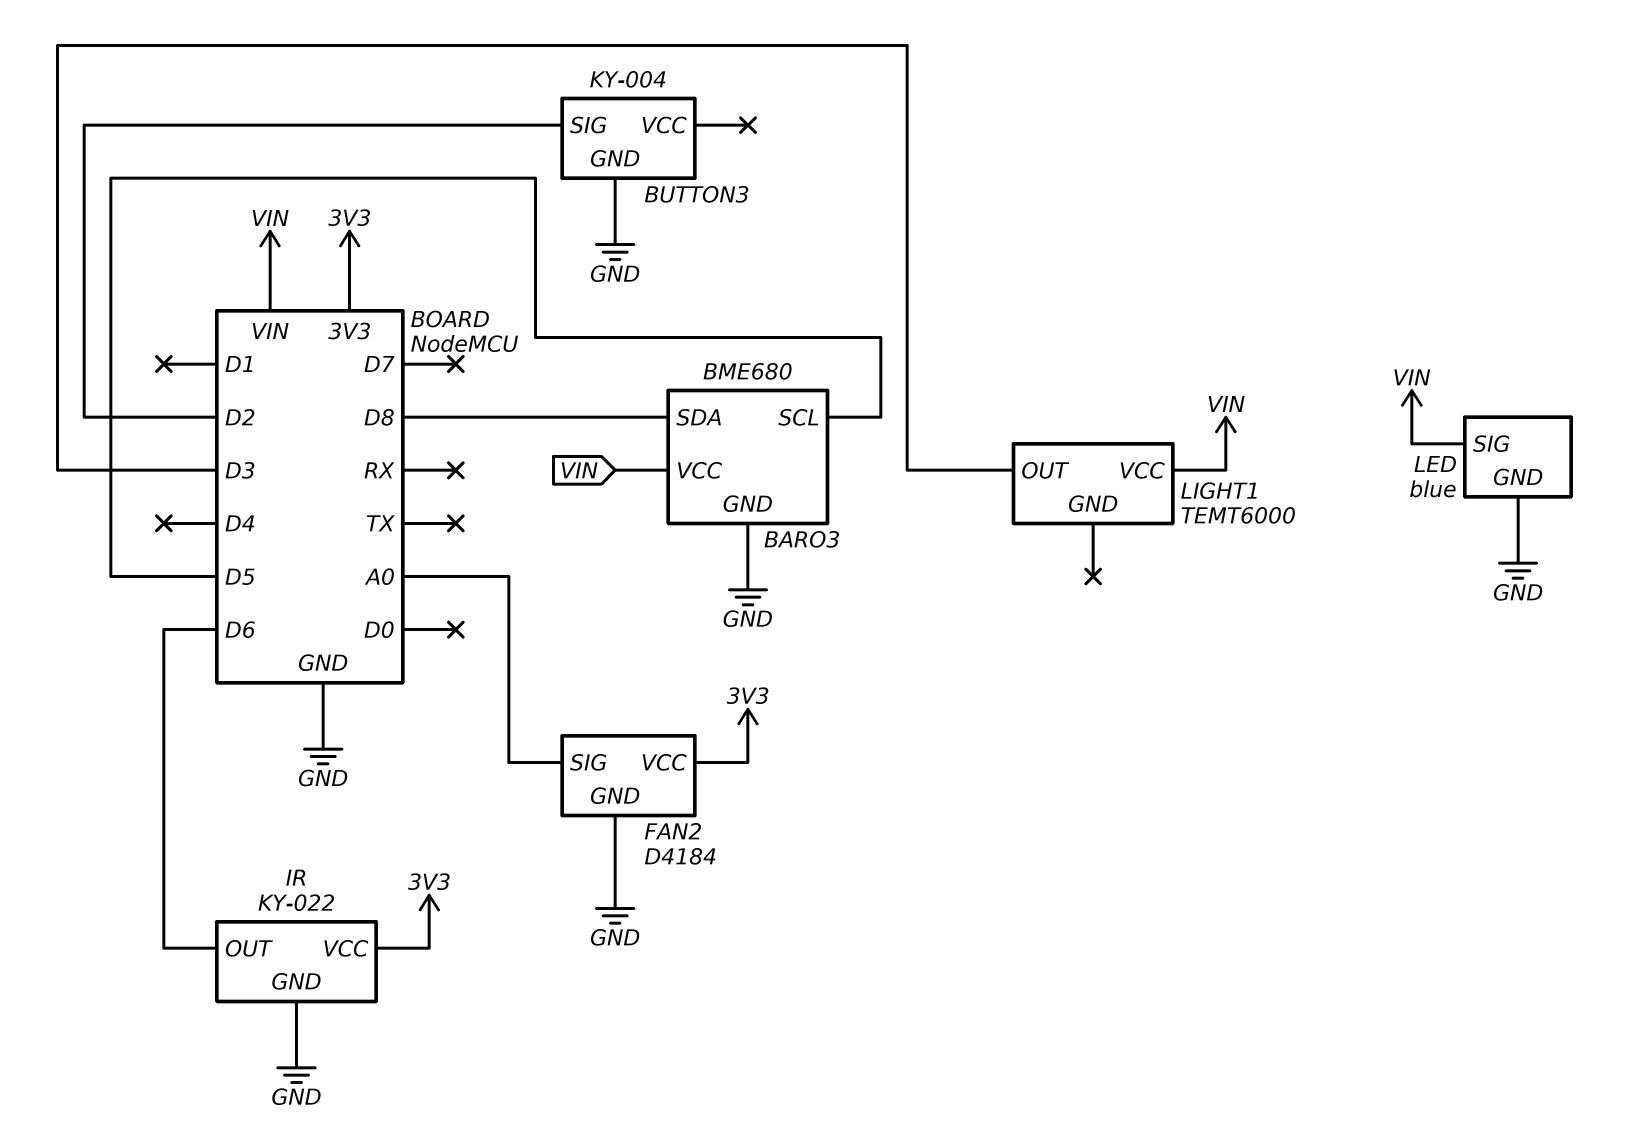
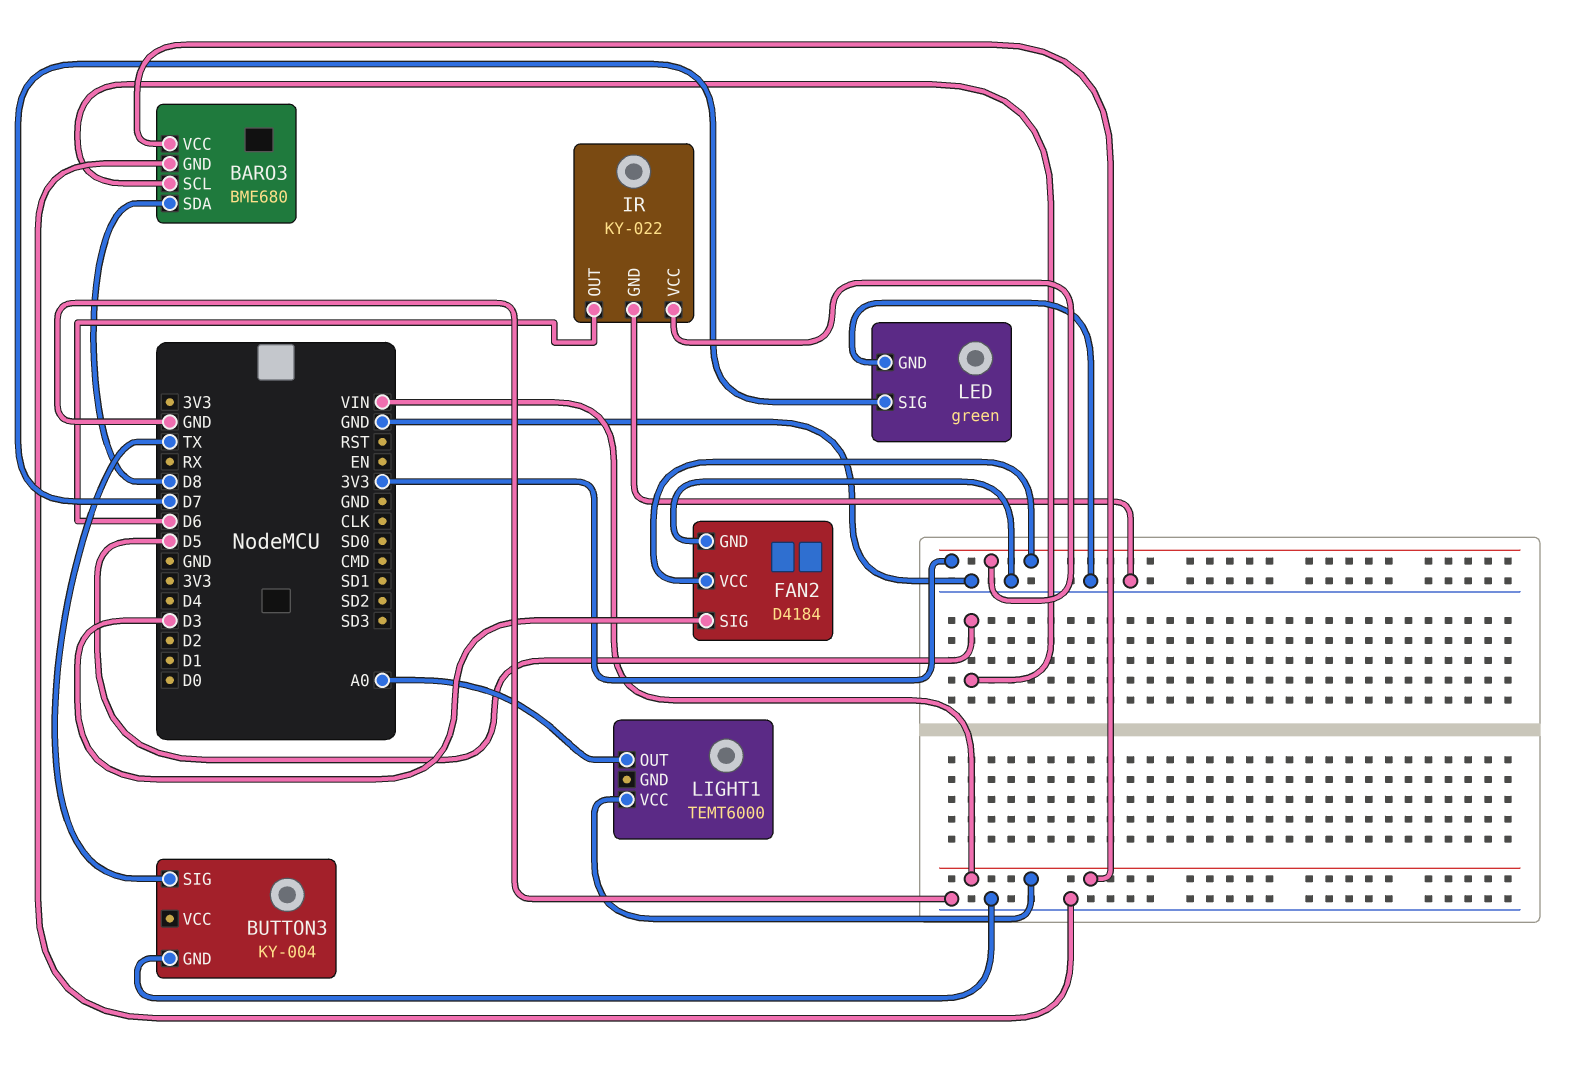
BUTTON3 pin SIG: D2 -> TX
FAN2 pin SIG: A0 -> D3
LED: blue -> green
LED pin SIG: VIN -> D7
LIGHT1 pin OUT: D3 -> A0

